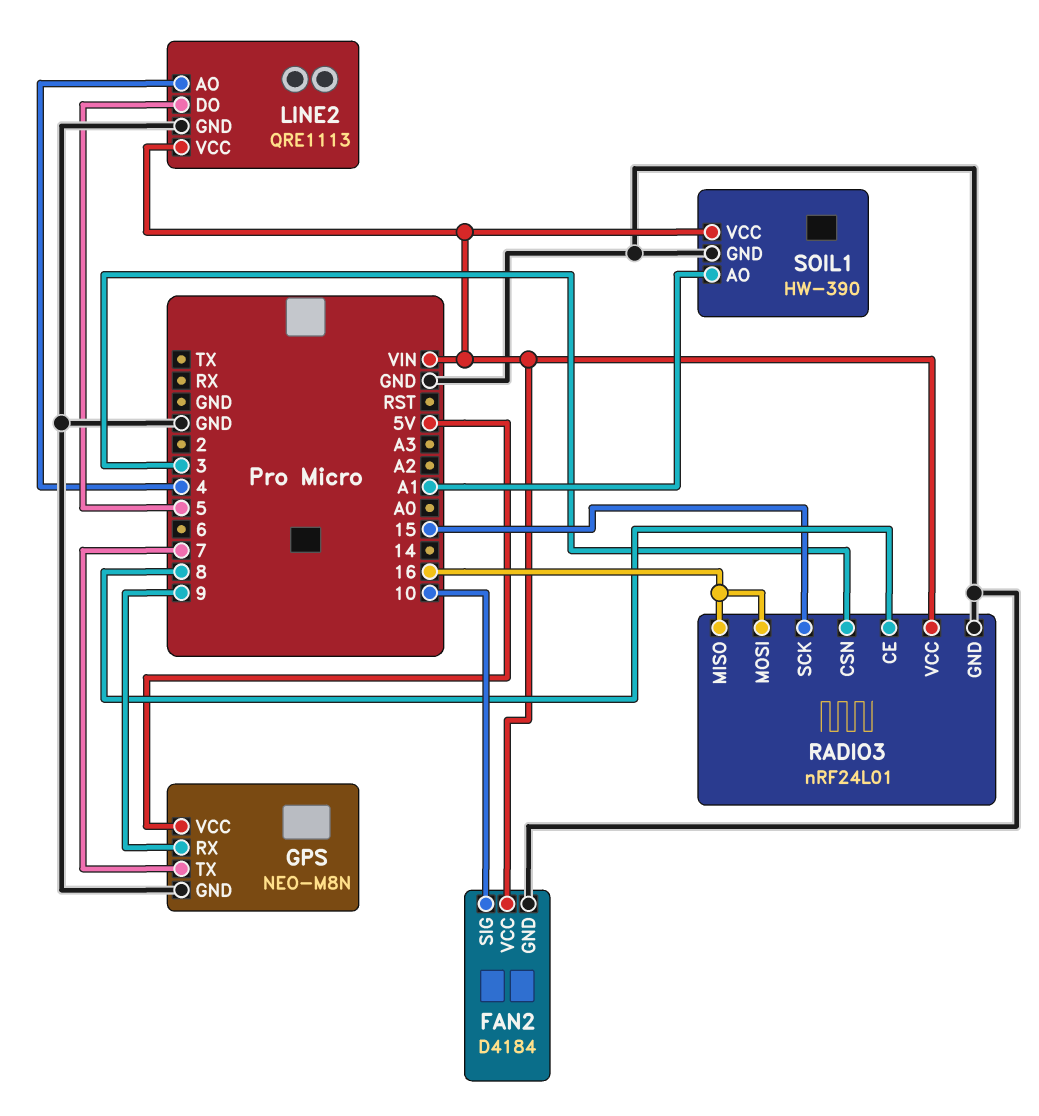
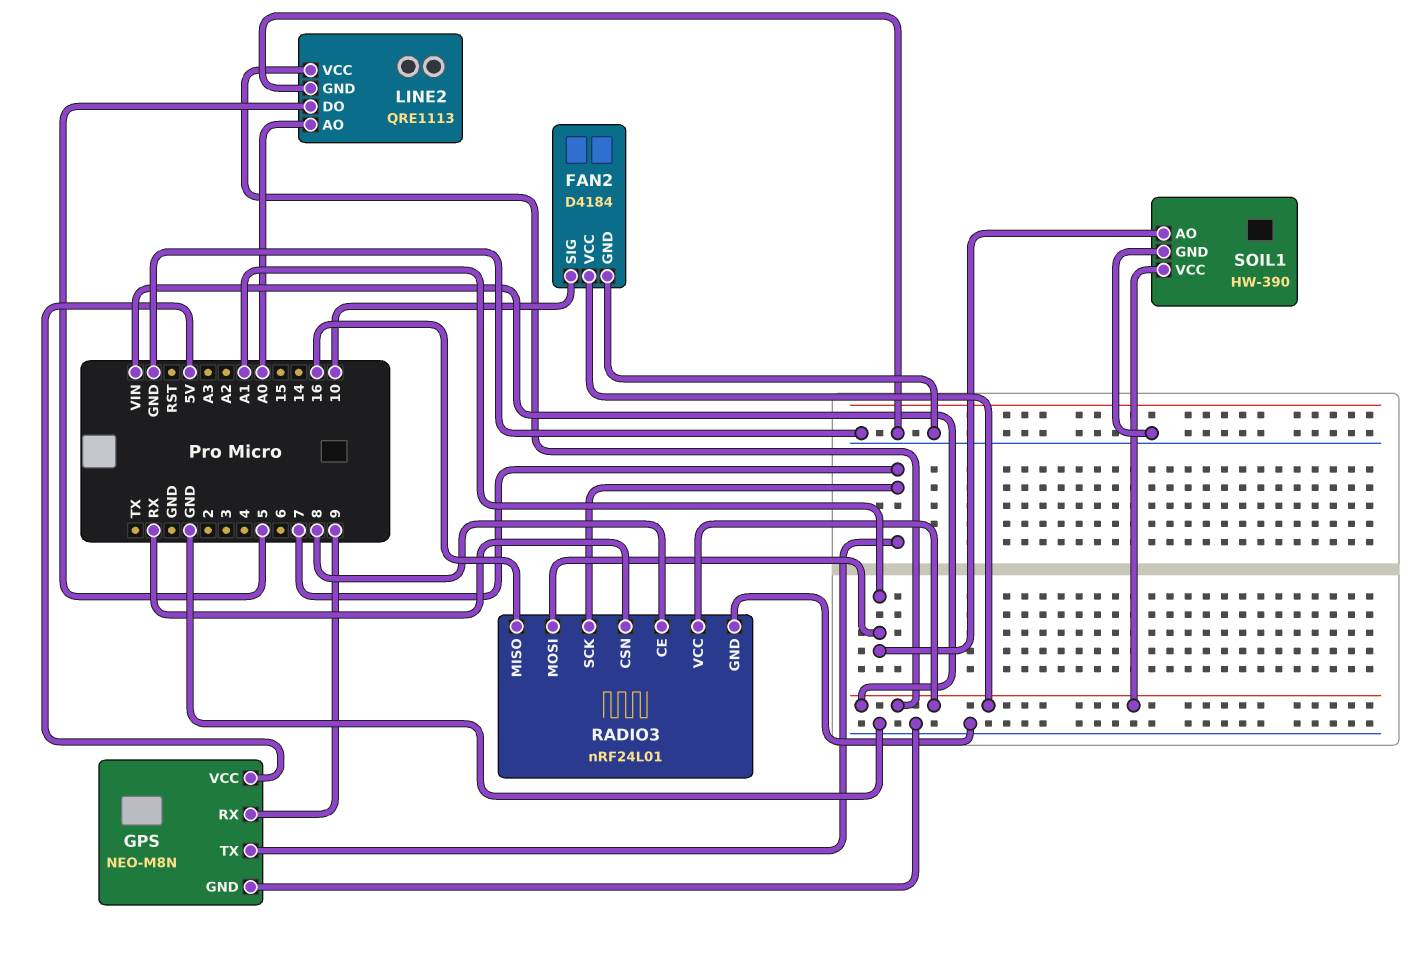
LINE2 pin AO: 4 -> A0
RADIO3 pin CSN: 3 -> RX
RADIO3 pin MOSI: 16 -> A1
RADIO3 pin SCK: 15 -> 7

